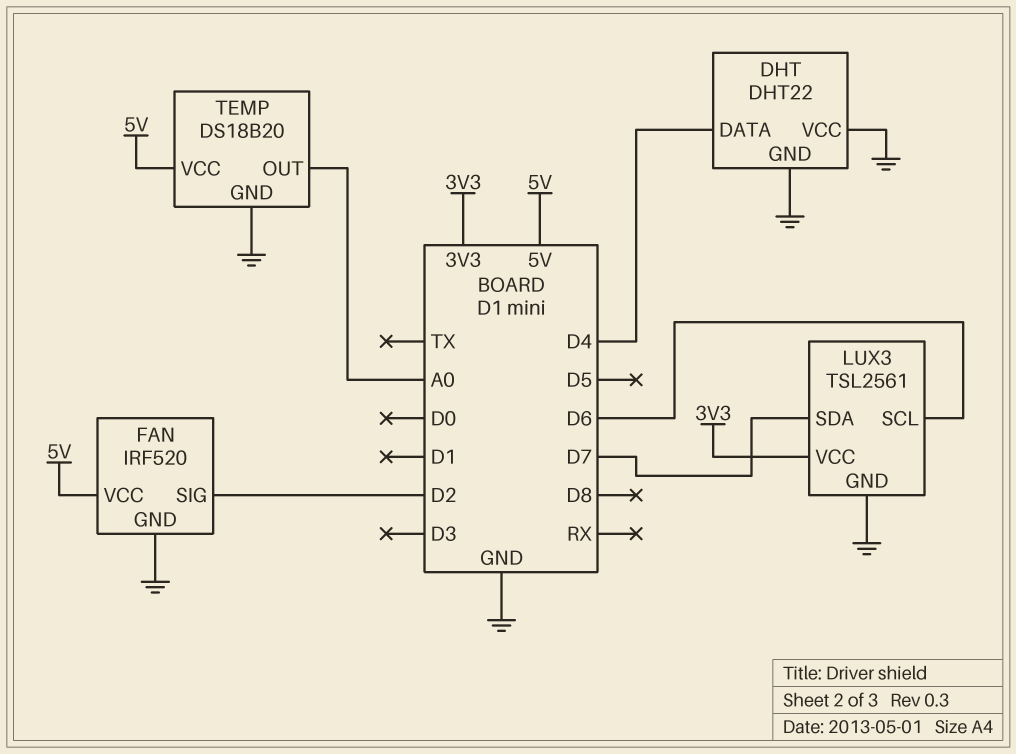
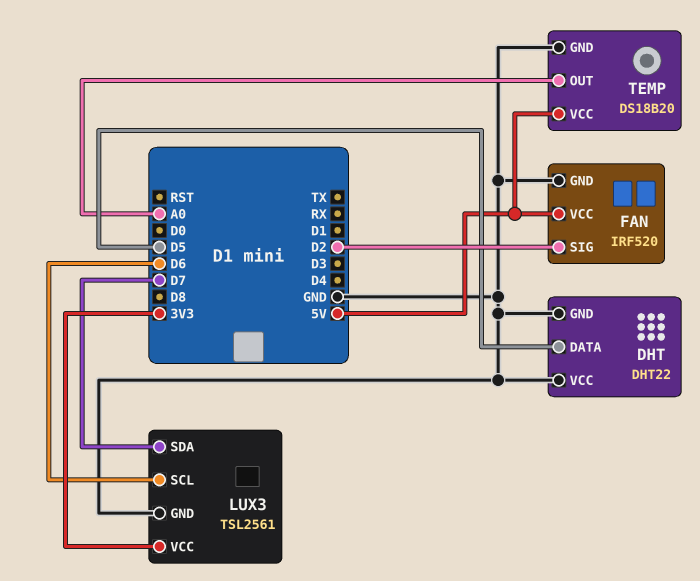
DHT pin DATA: D4 -> D5

